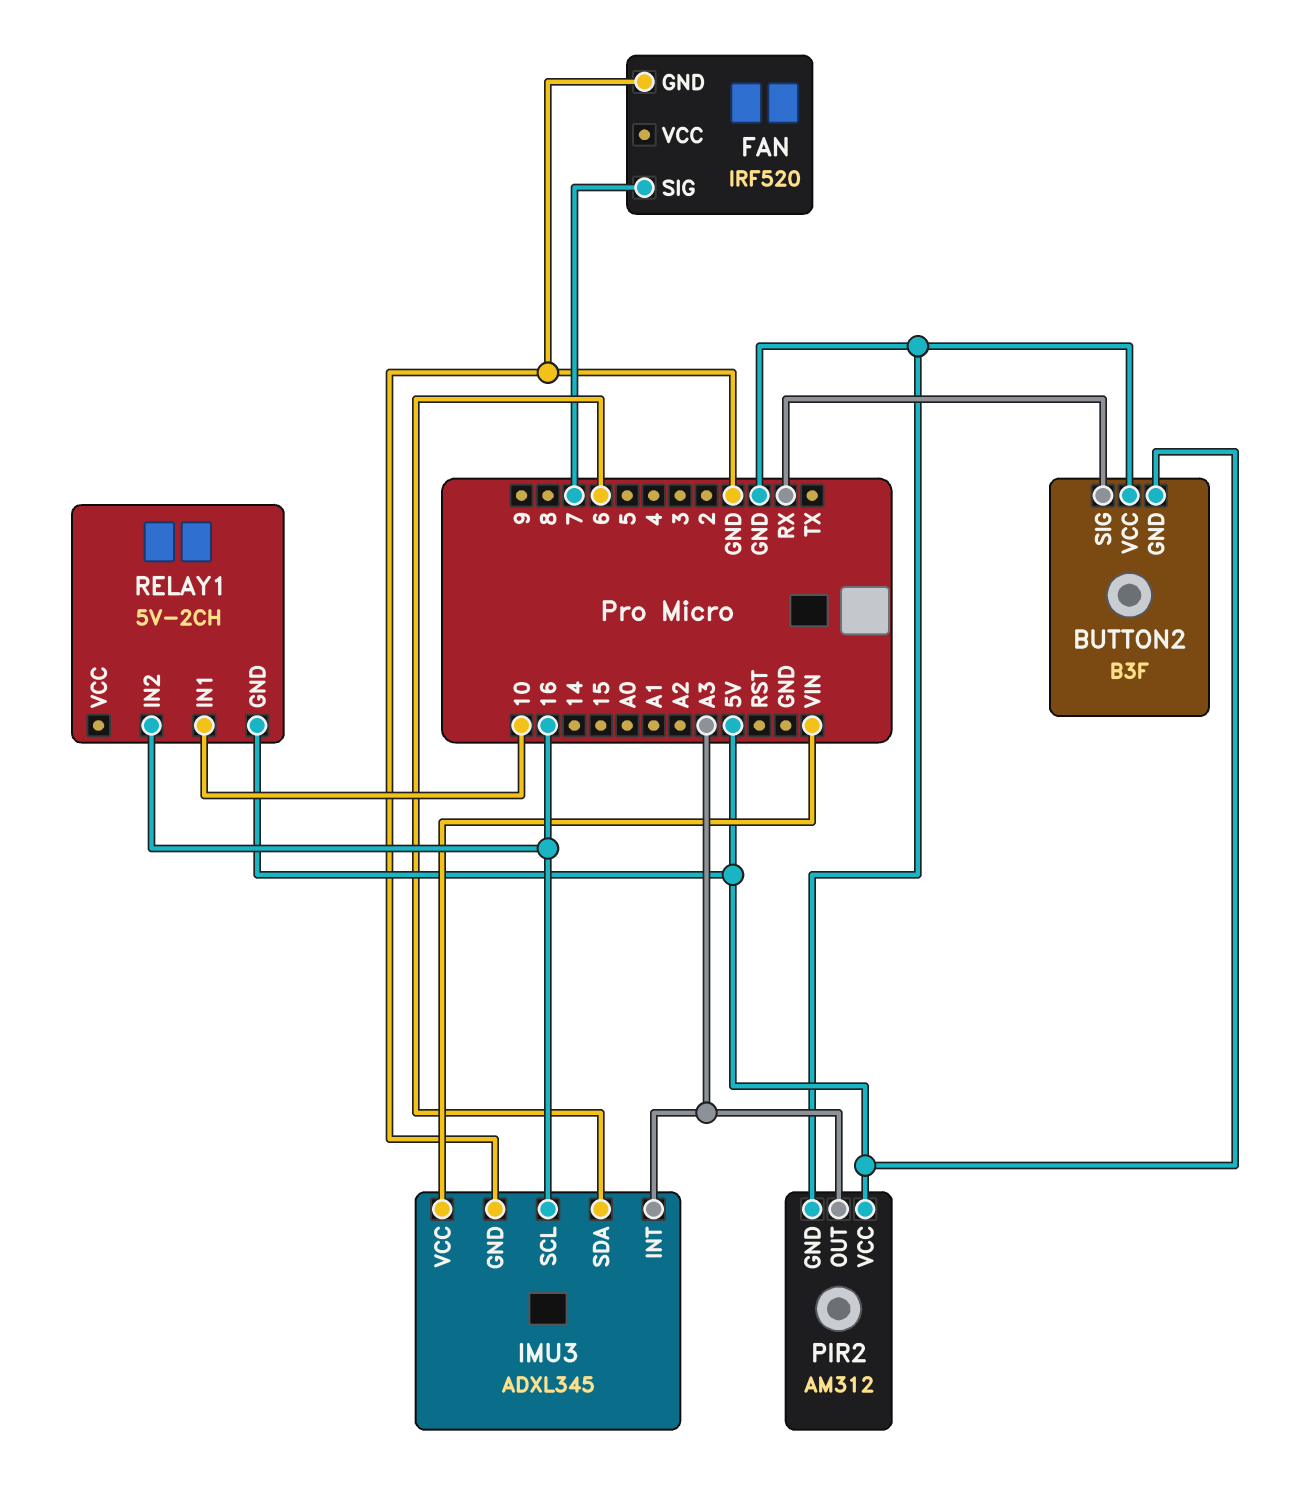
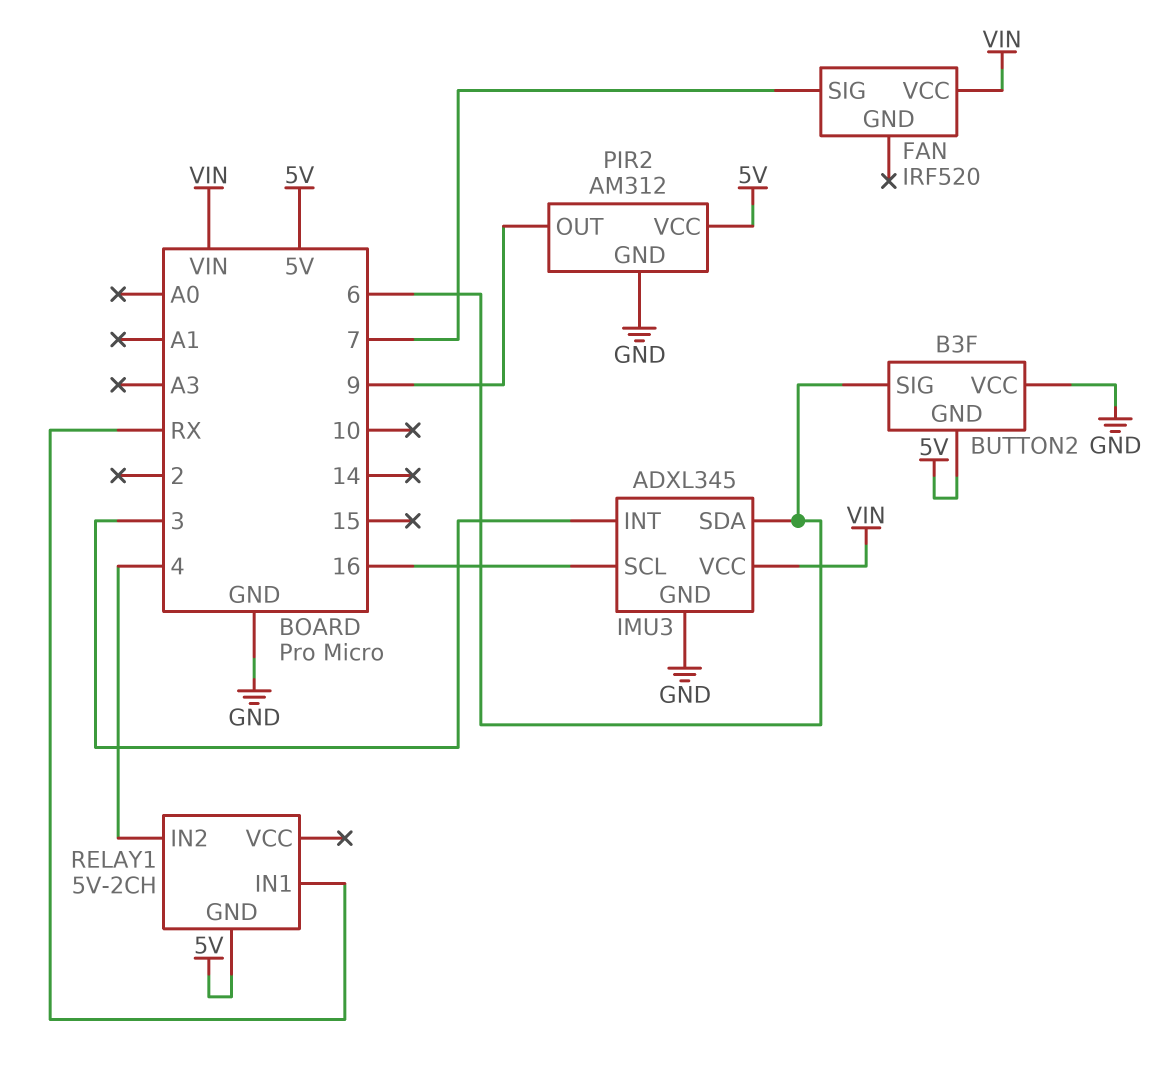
BUTTON2 pin SIG: RX -> 6
FAN pin GND: GND -> none
FAN pin VCC: none -> VIN
IMU3 pin INT: A3 -> 3
PIR2 pin OUT: A3 -> 9
RELAY1 pin IN1: 10 -> RX
RELAY1 pin IN2: 16 -> 4

